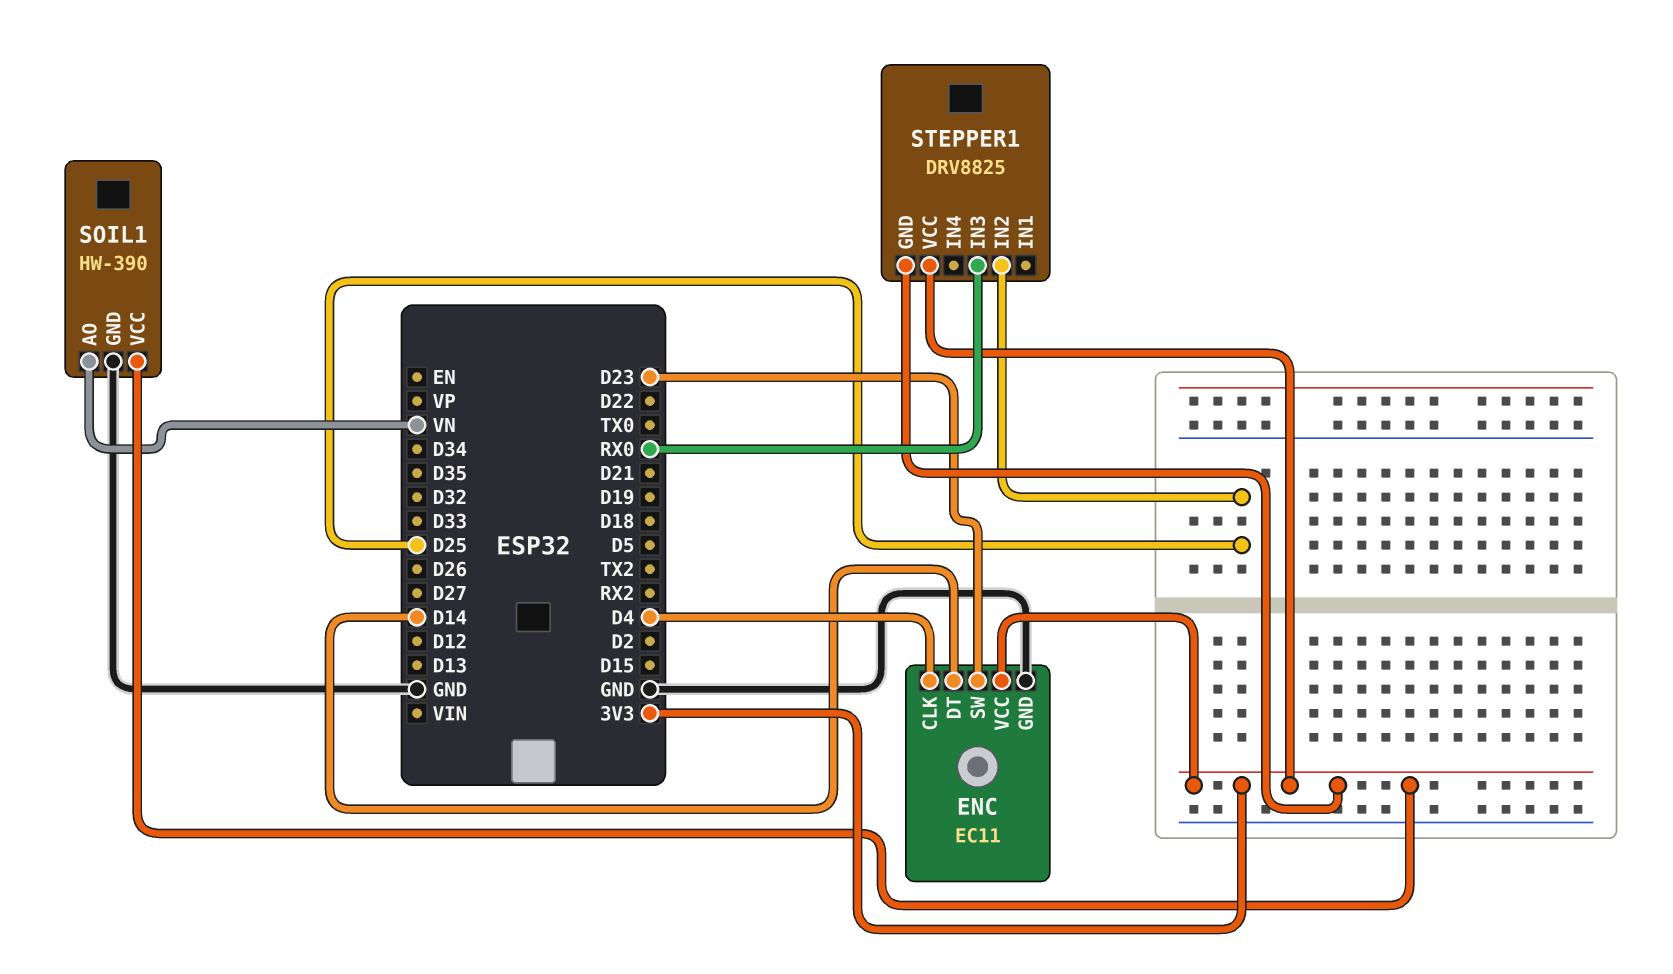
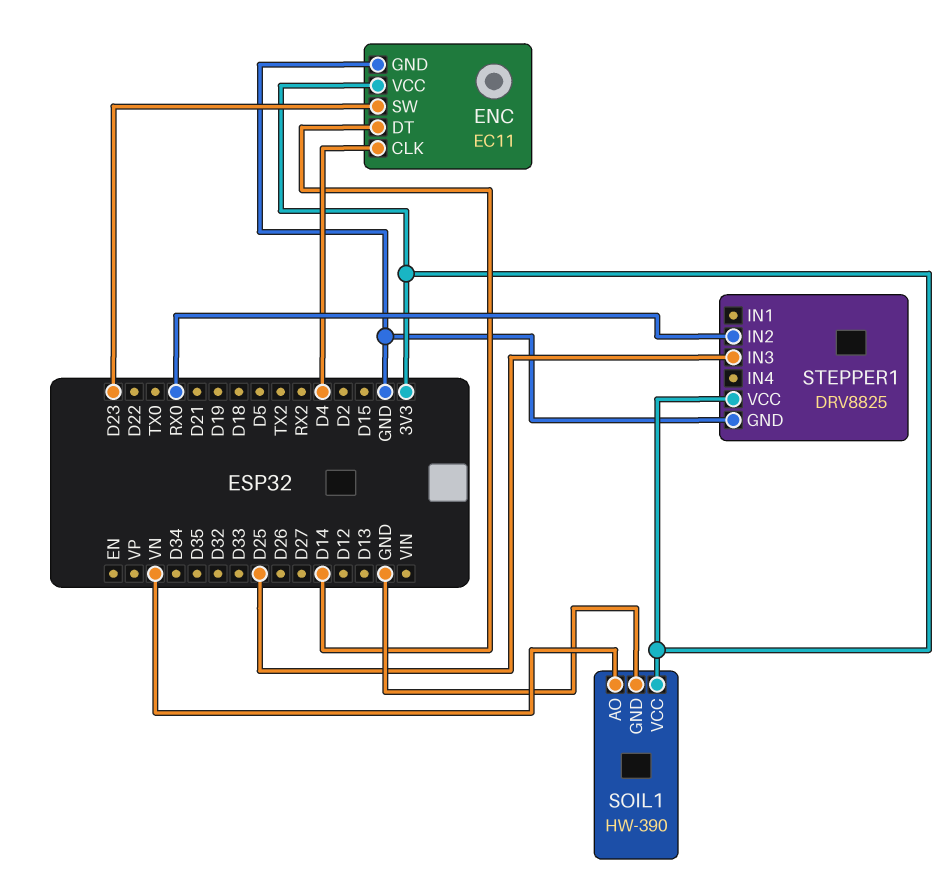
STEPPER1 pin GND: 3V3 -> GND
STEPPER1 pin IN2: D25 -> RX0
STEPPER1 pin IN3: RX0 -> D25

